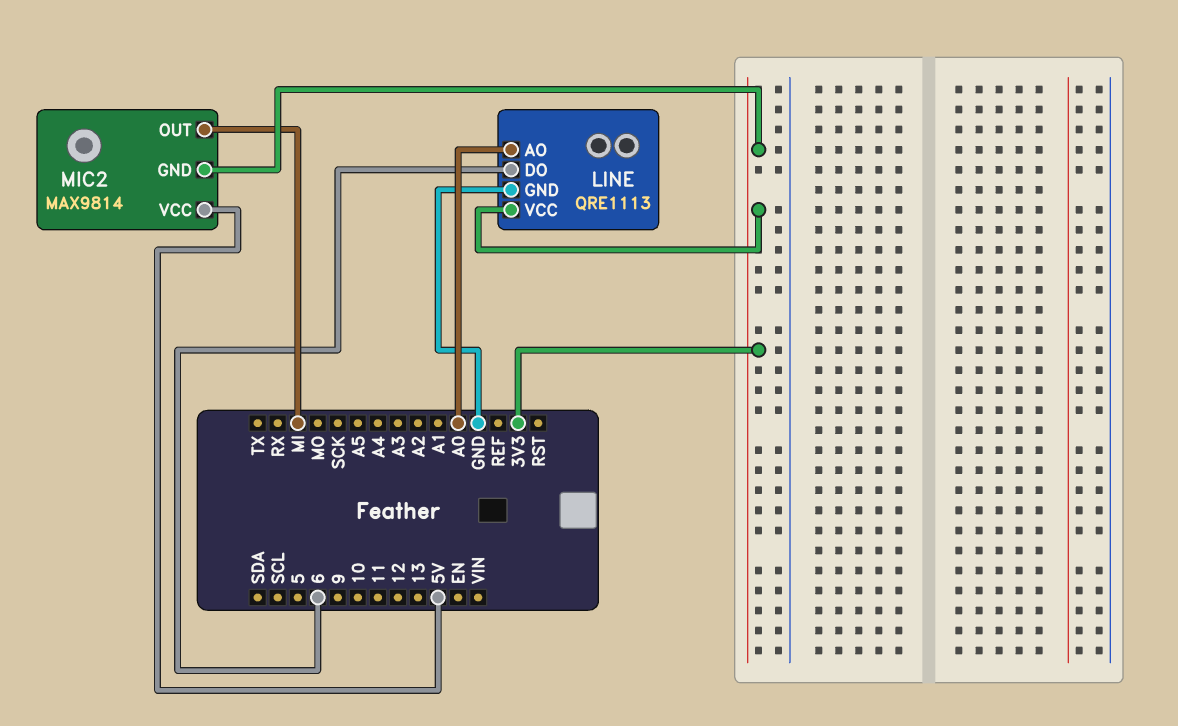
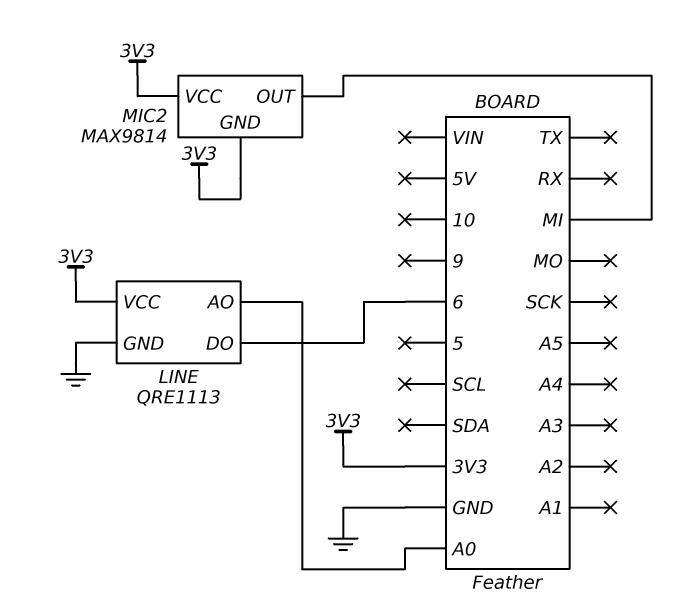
MIC2 pin VCC: 5V -> 3V3

